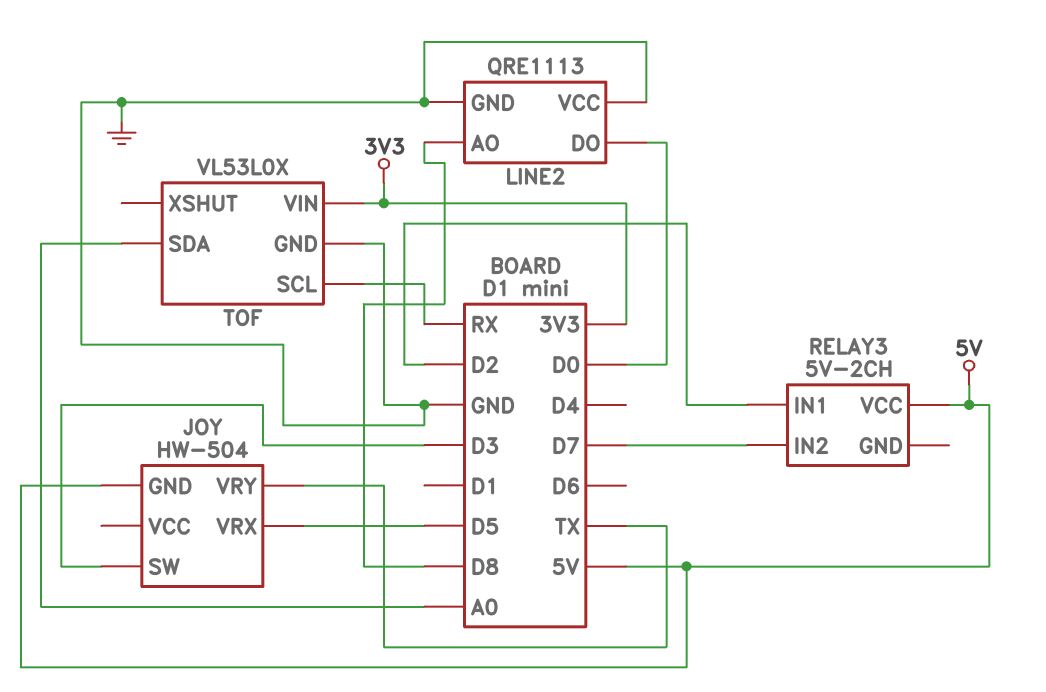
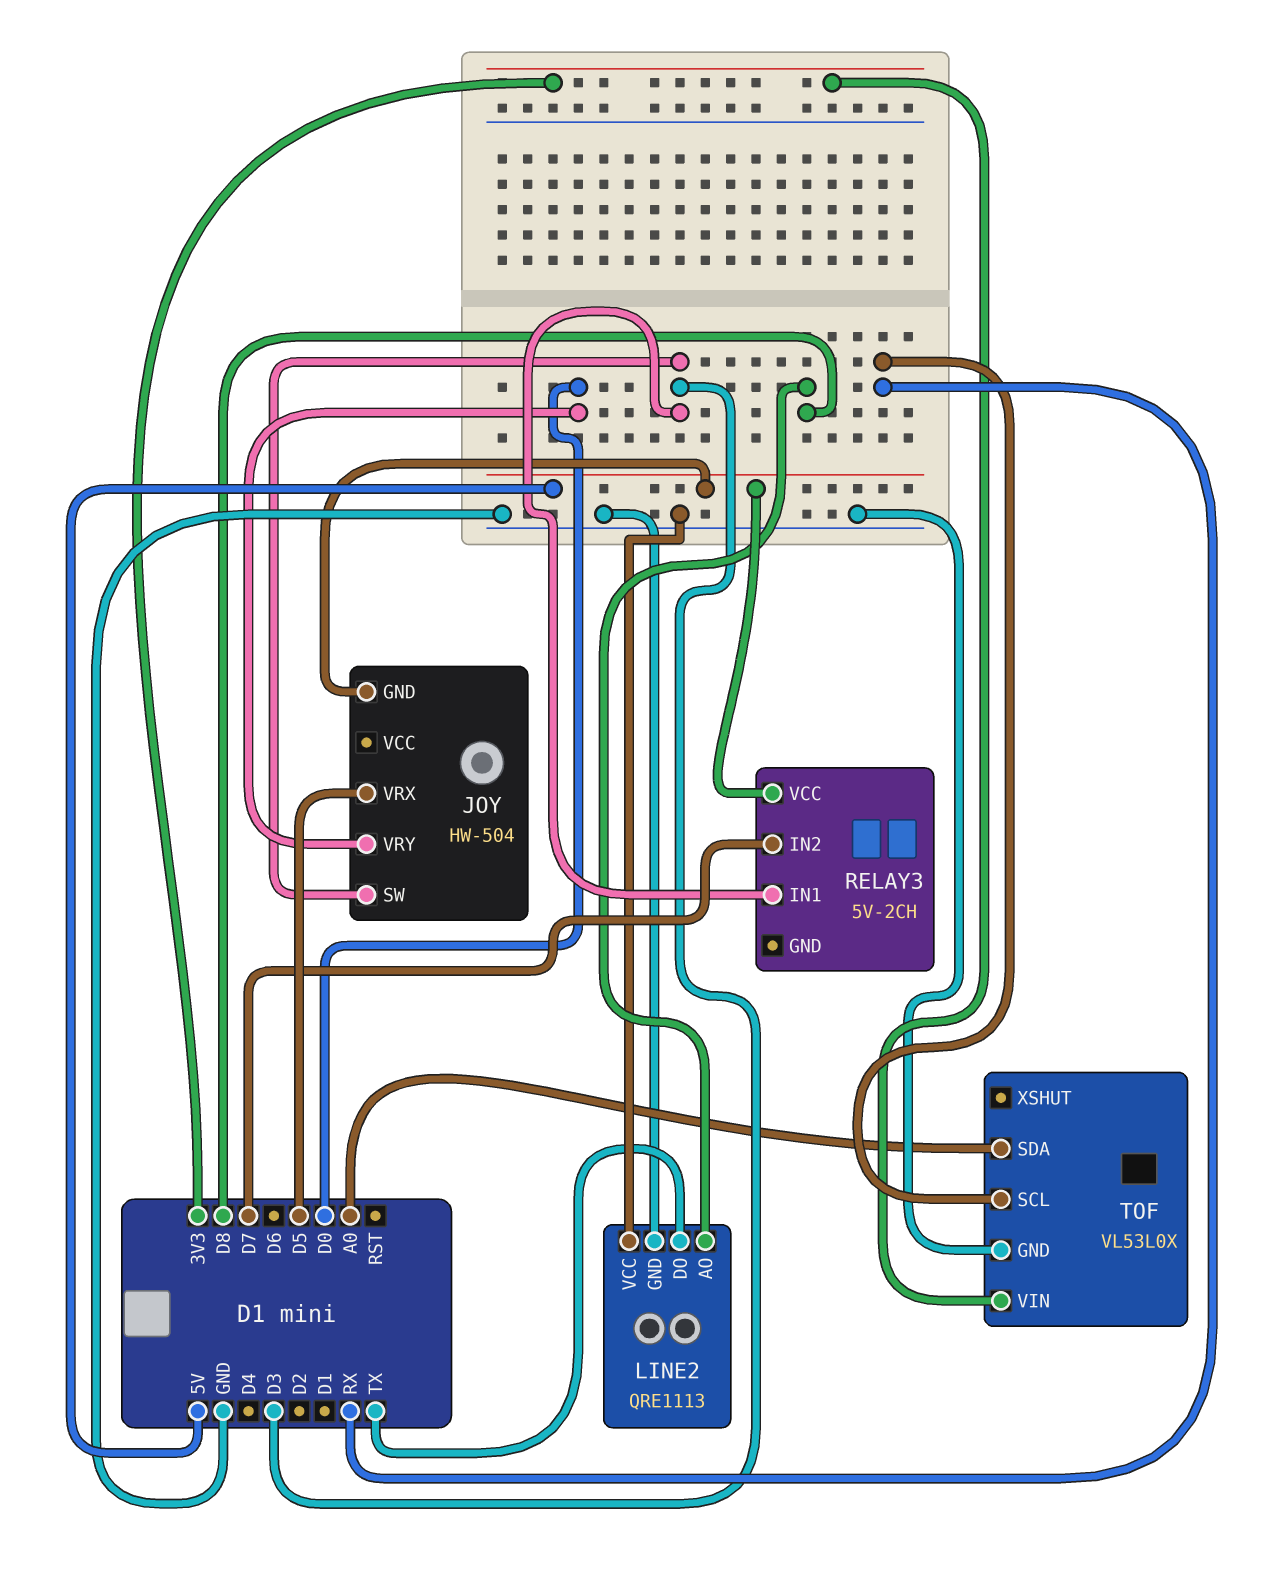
JOY pin VRY: TX -> D0
LINE2 pin DO: D0 -> TX
RELAY3 pin IN1: D2 -> D3

